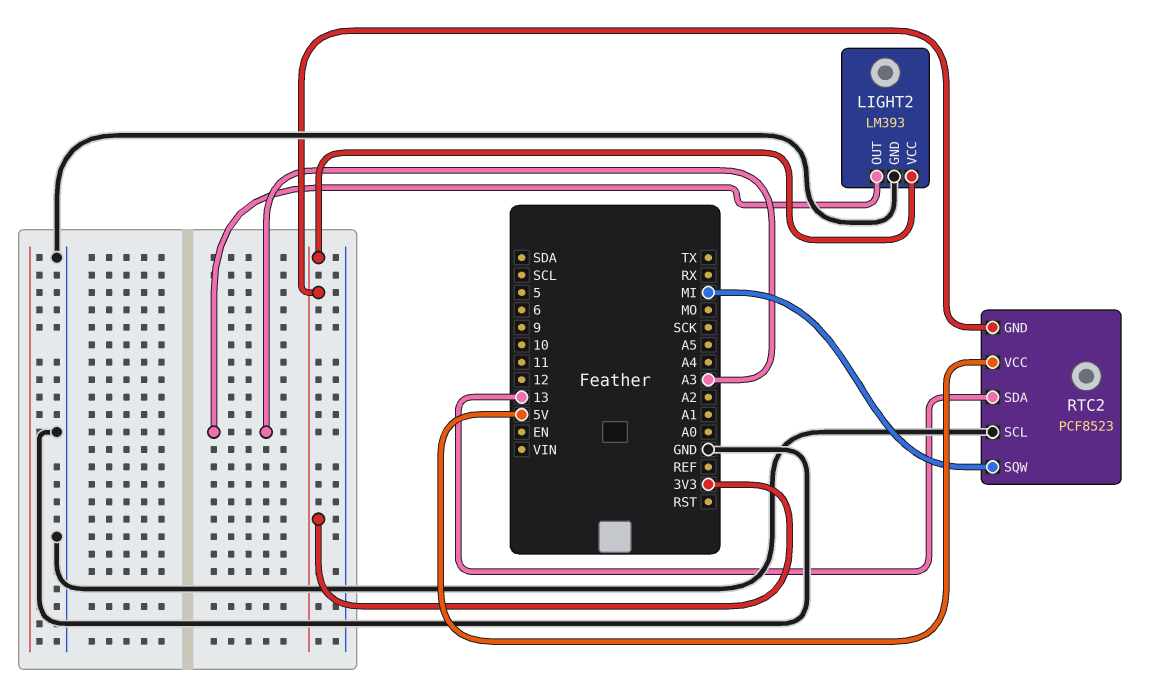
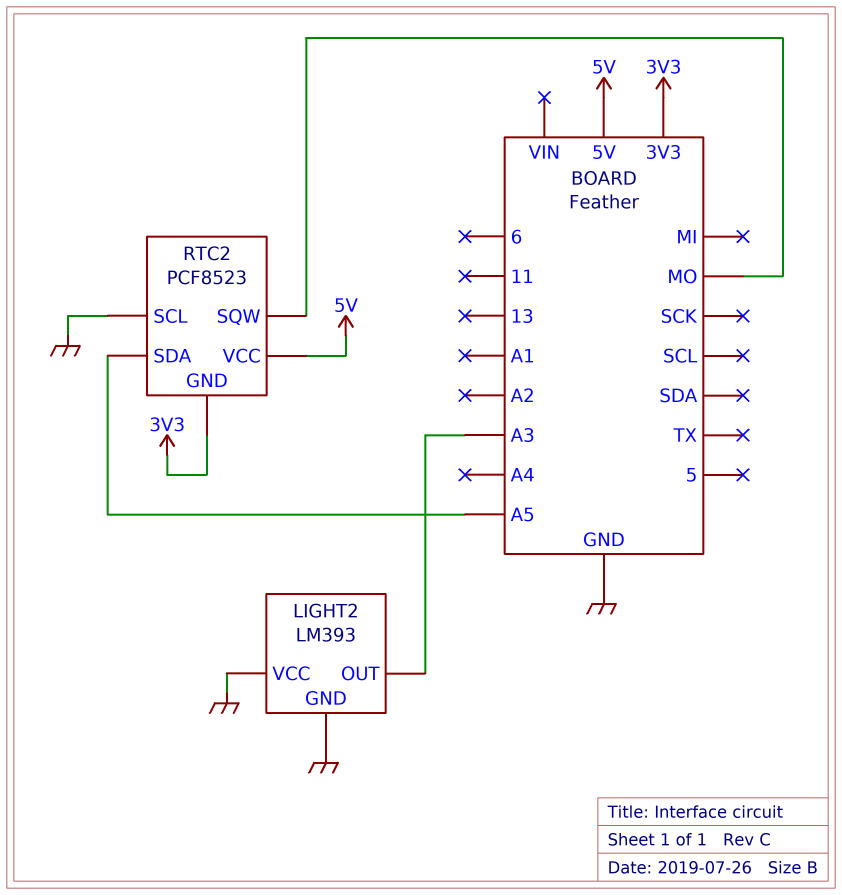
LIGHT2 pin VCC: 3V3 -> GND
RTC2 pin SDA: 13 -> A5
RTC2 pin SQW: MI -> MO

